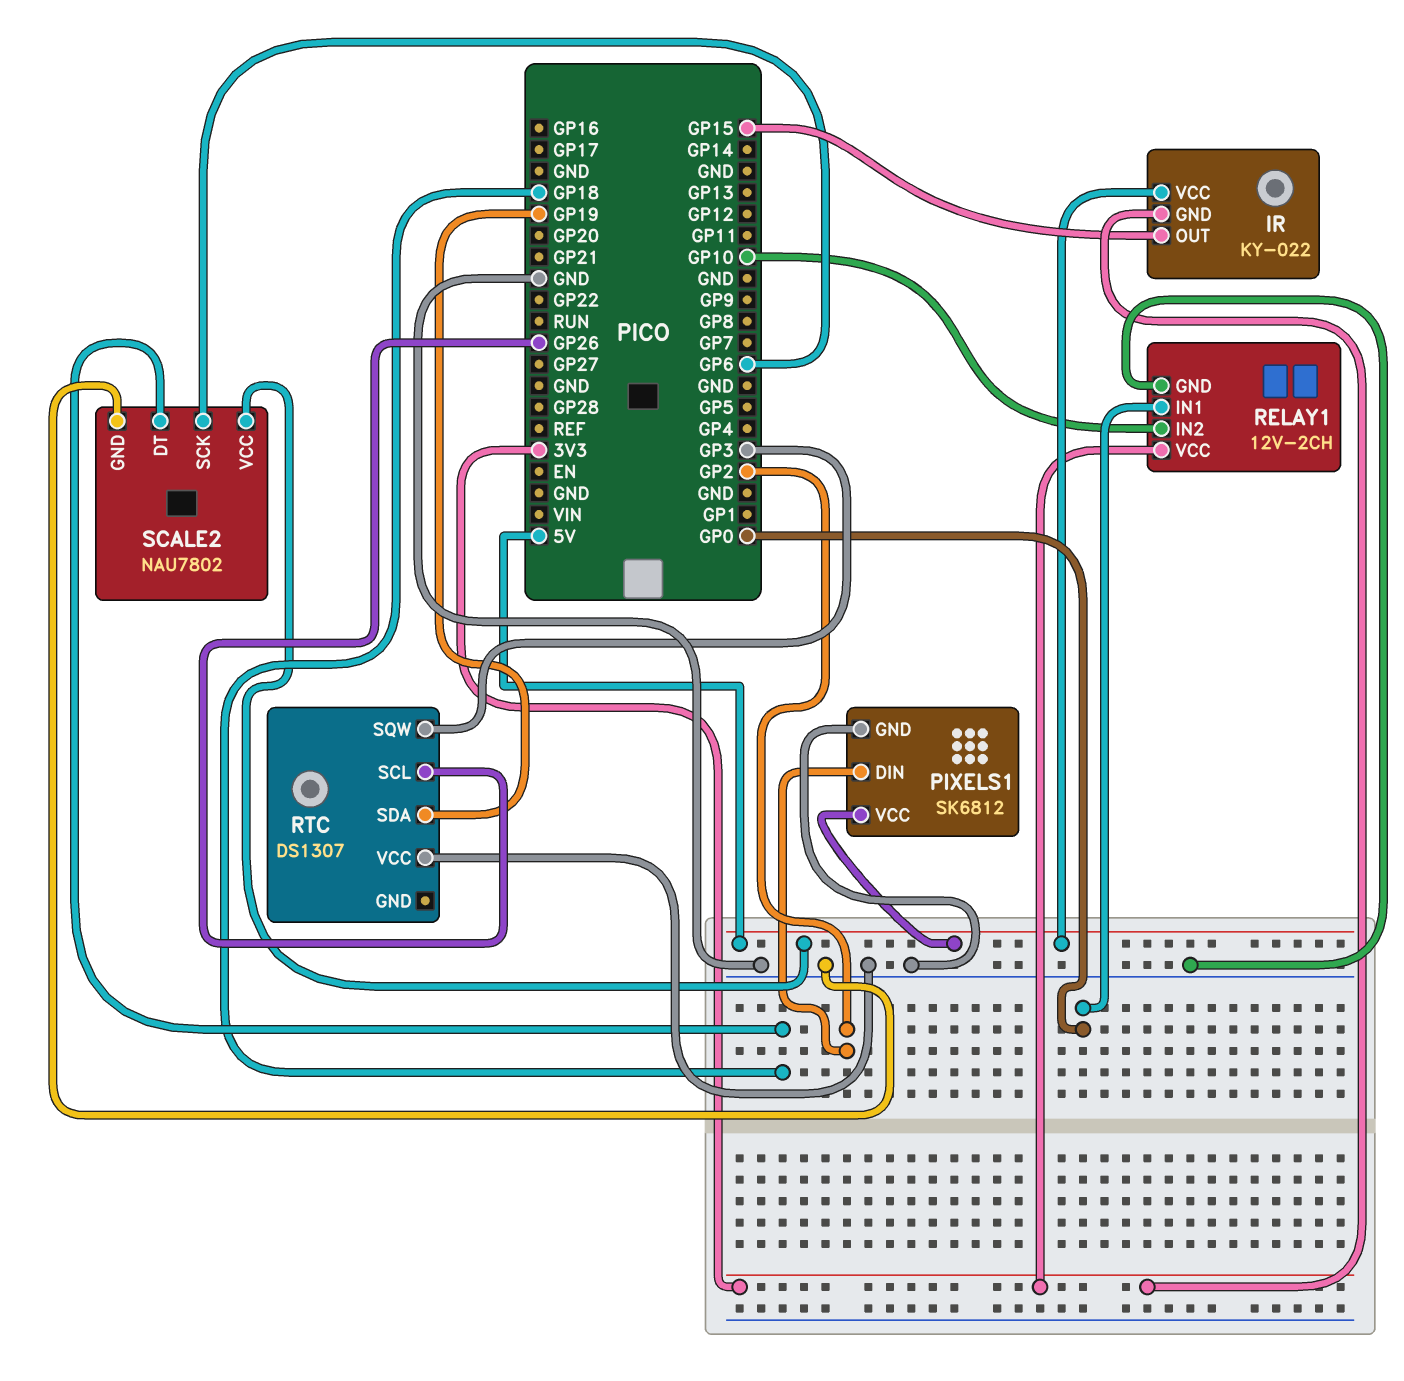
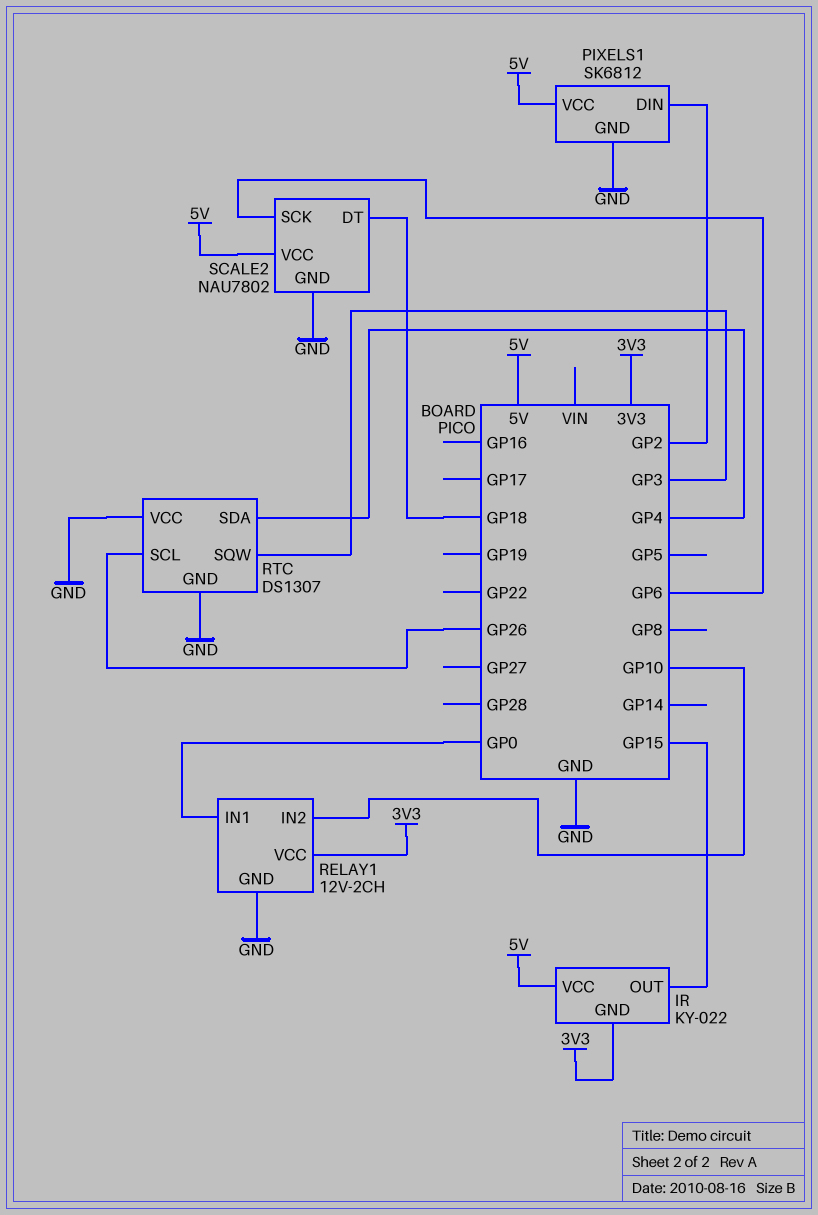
RTC pin GND: none -> GND
RTC pin SDA: GP19 -> GP4

